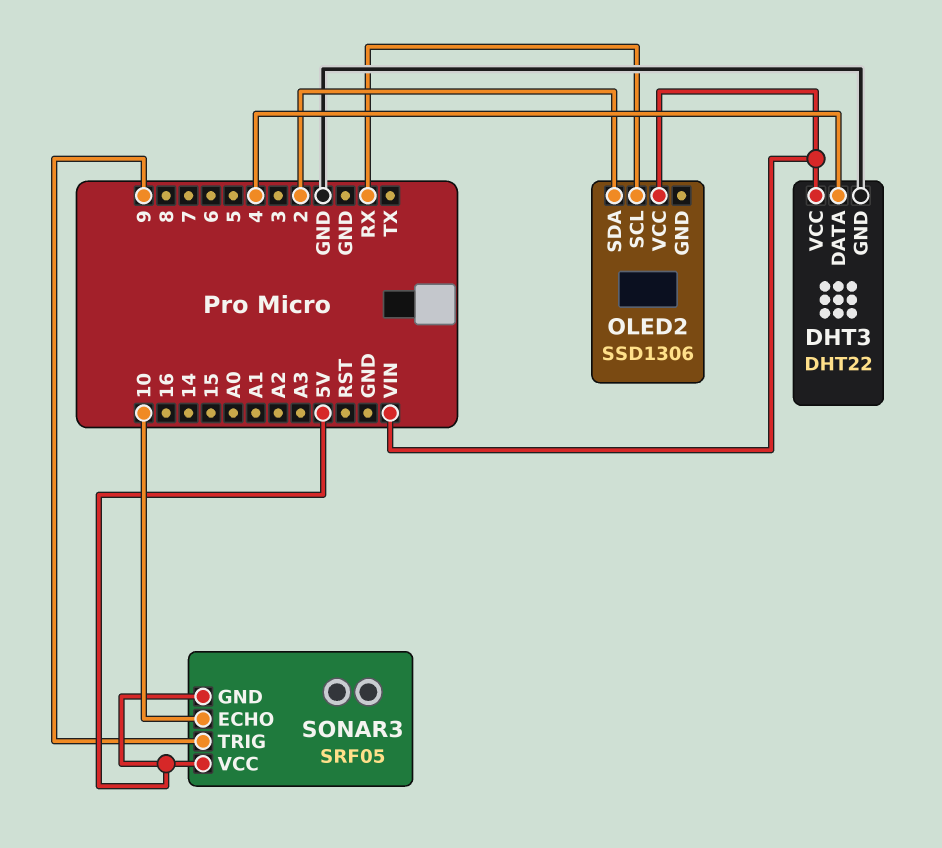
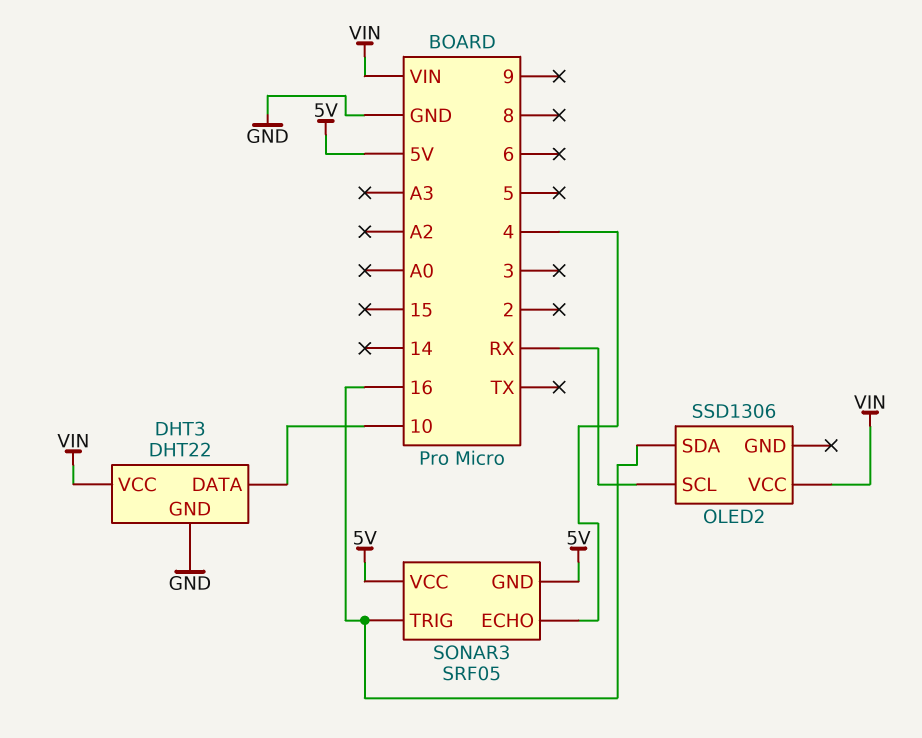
DHT3 pin DATA: 4 -> 10
OLED2 pin SDA: 2 -> 16
SONAR3 pin ECHO: 10 -> 4
SONAR3 pin TRIG: 9 -> 16

